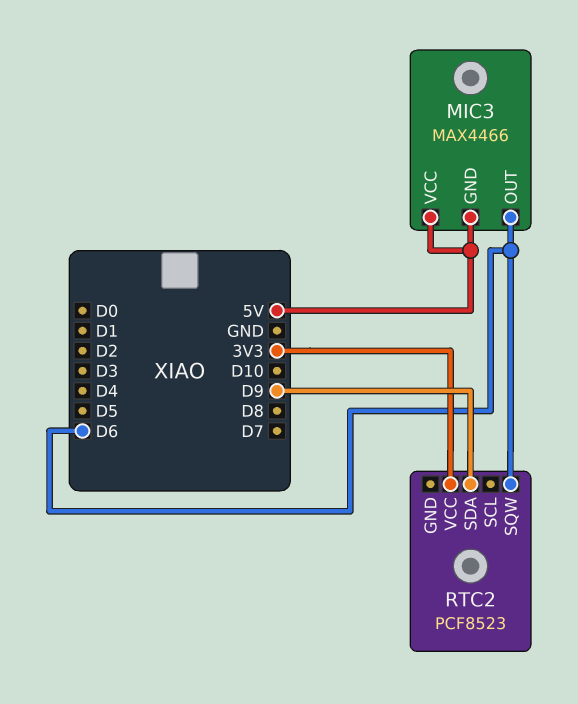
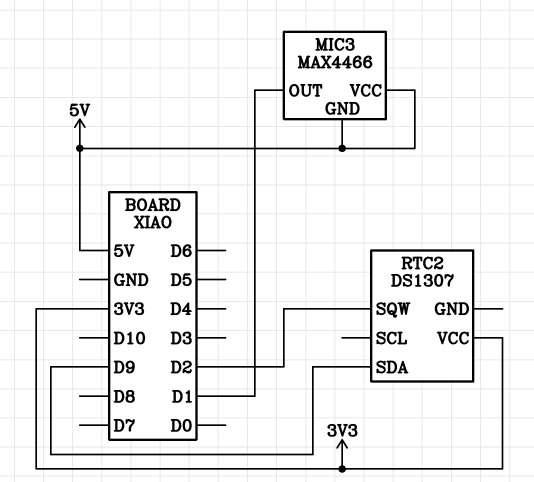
MIC3 pin OUT: D6 -> D1
RTC2: PCF8523 -> DS1307
RTC2 pin SQW: D6 -> D2

